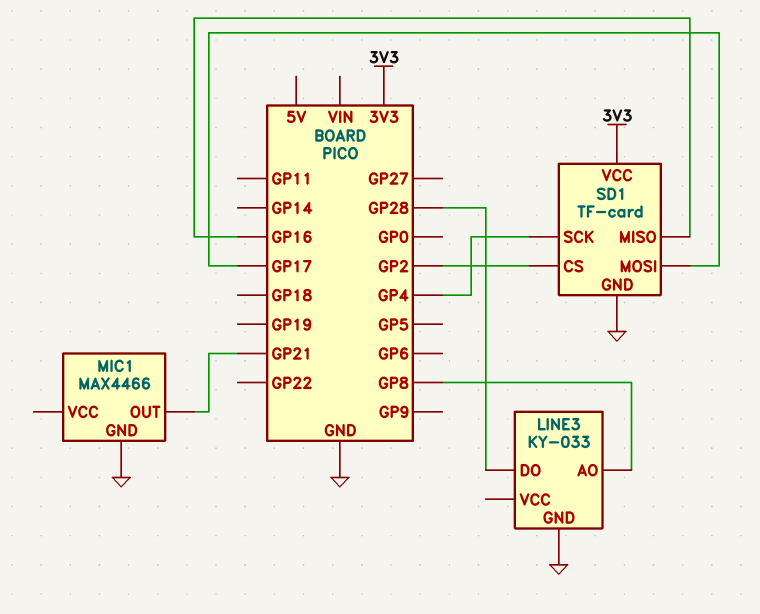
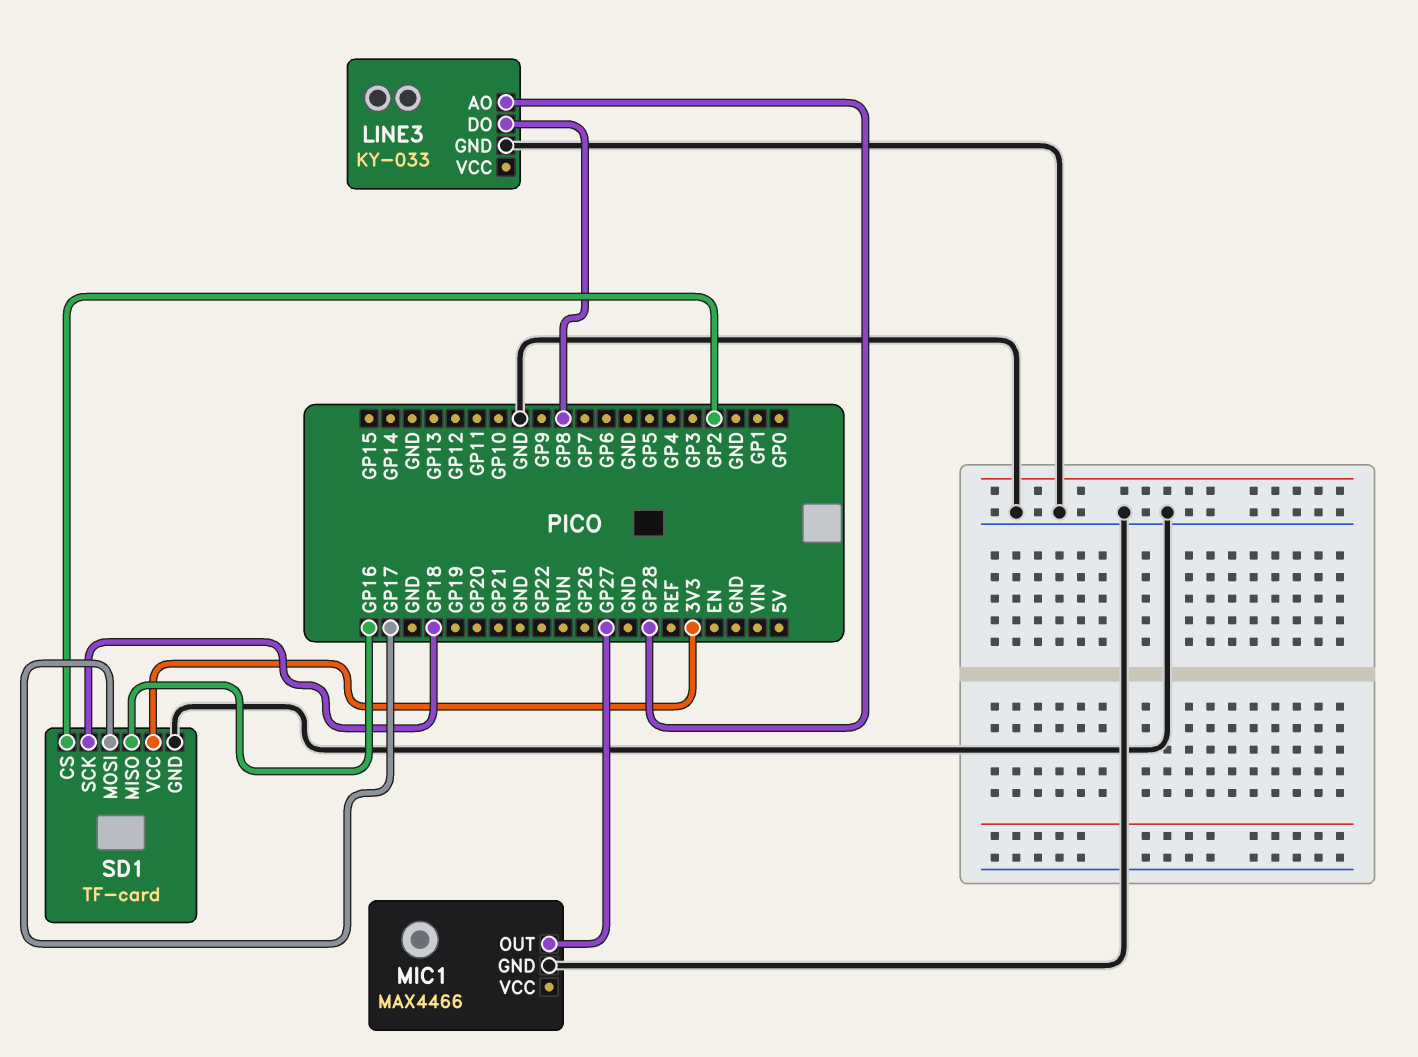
LINE3 pin AO: GP8 -> GP28
LINE3 pin DO: GP28 -> GP8
MIC1 pin OUT: GP21 -> GP27
SD1 pin SCK: GP4 -> GP18

